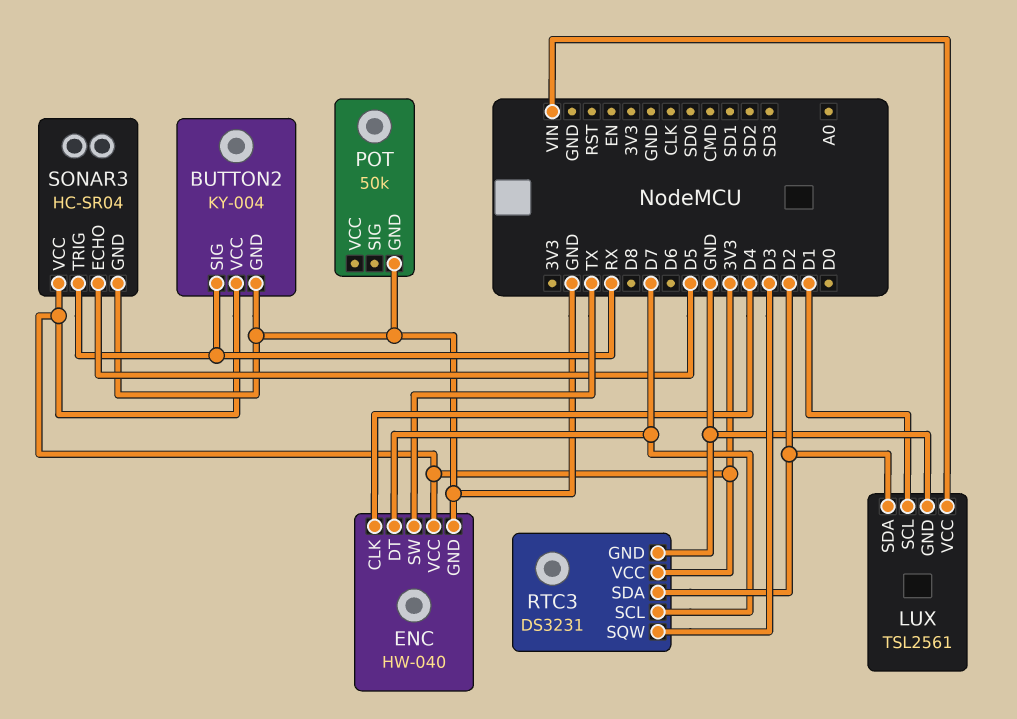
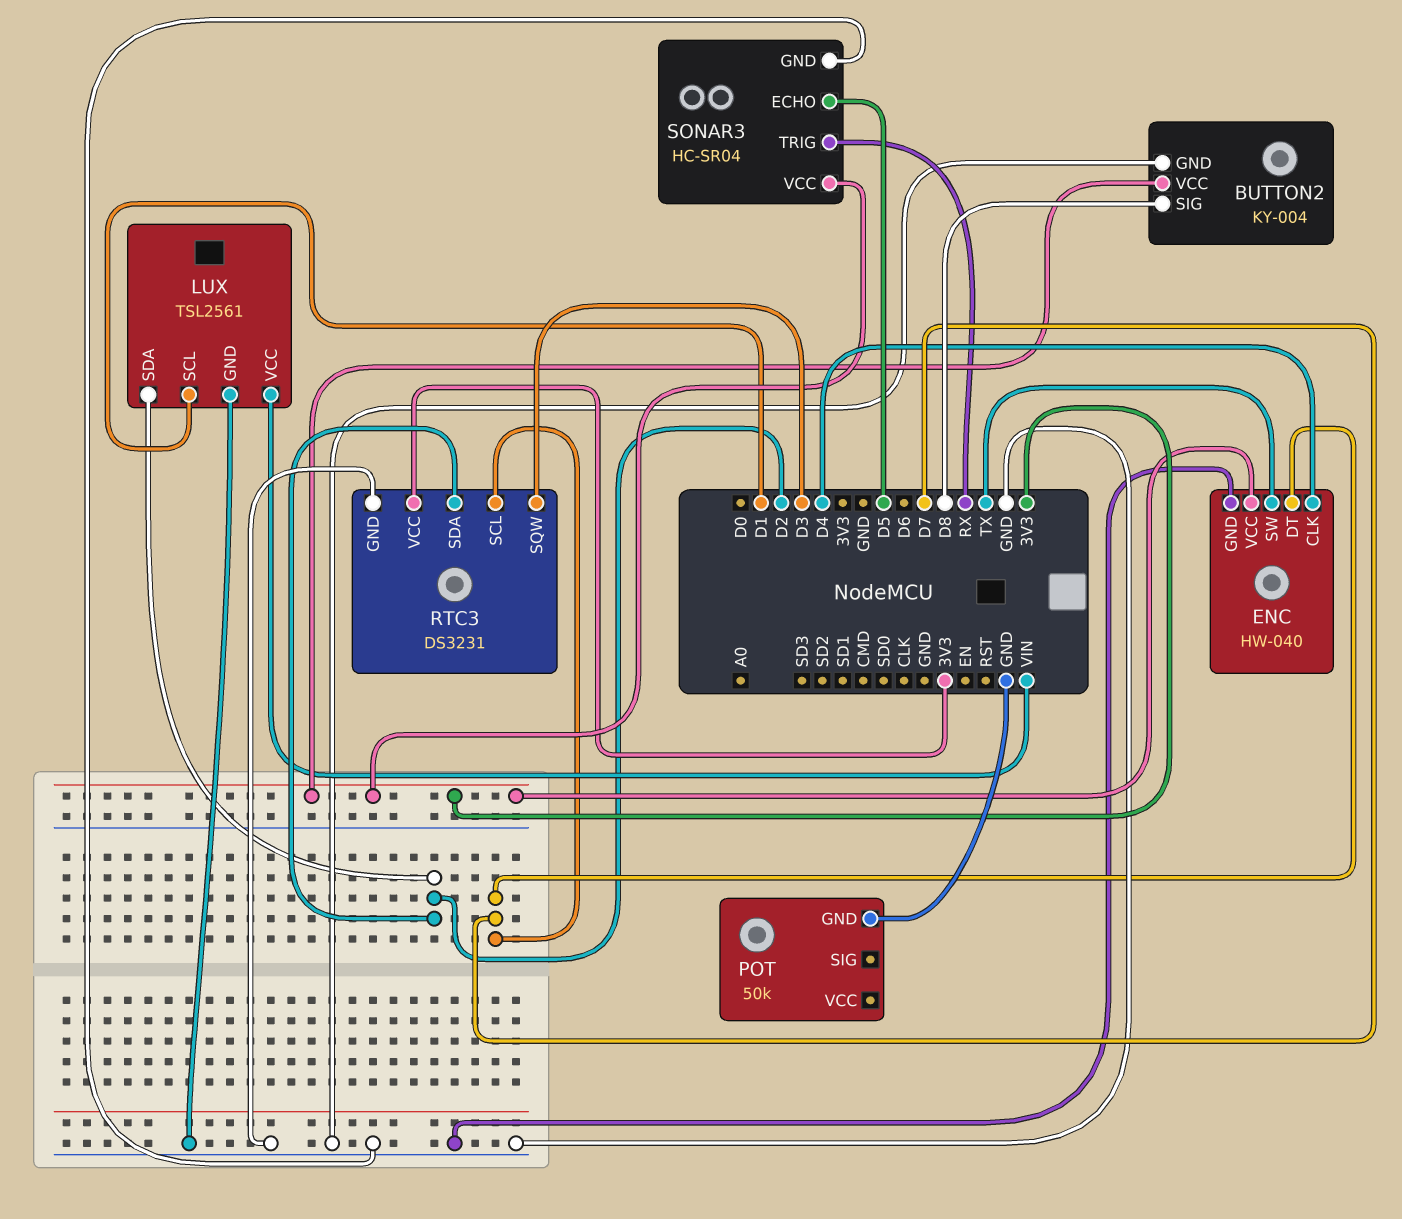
BUTTON2 pin SIG: RX -> D8

